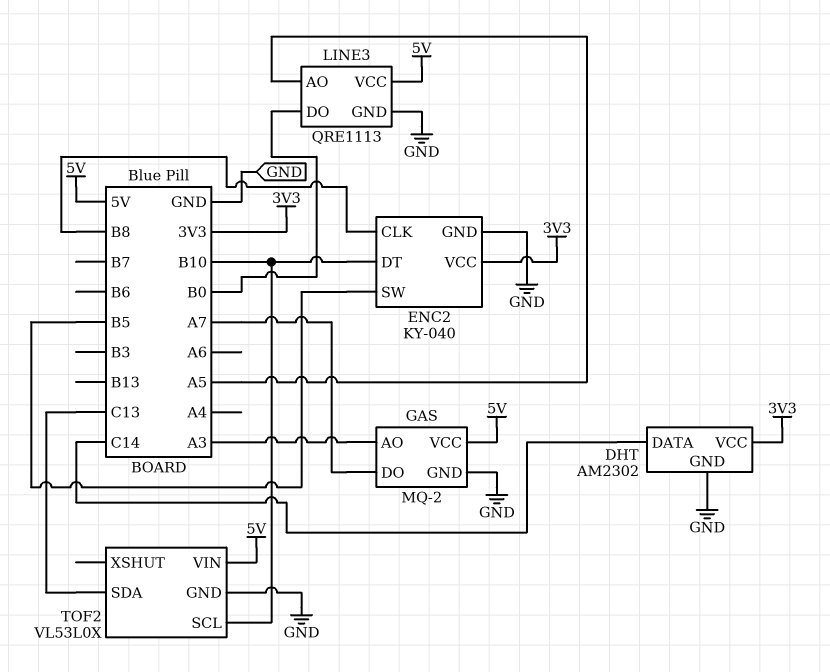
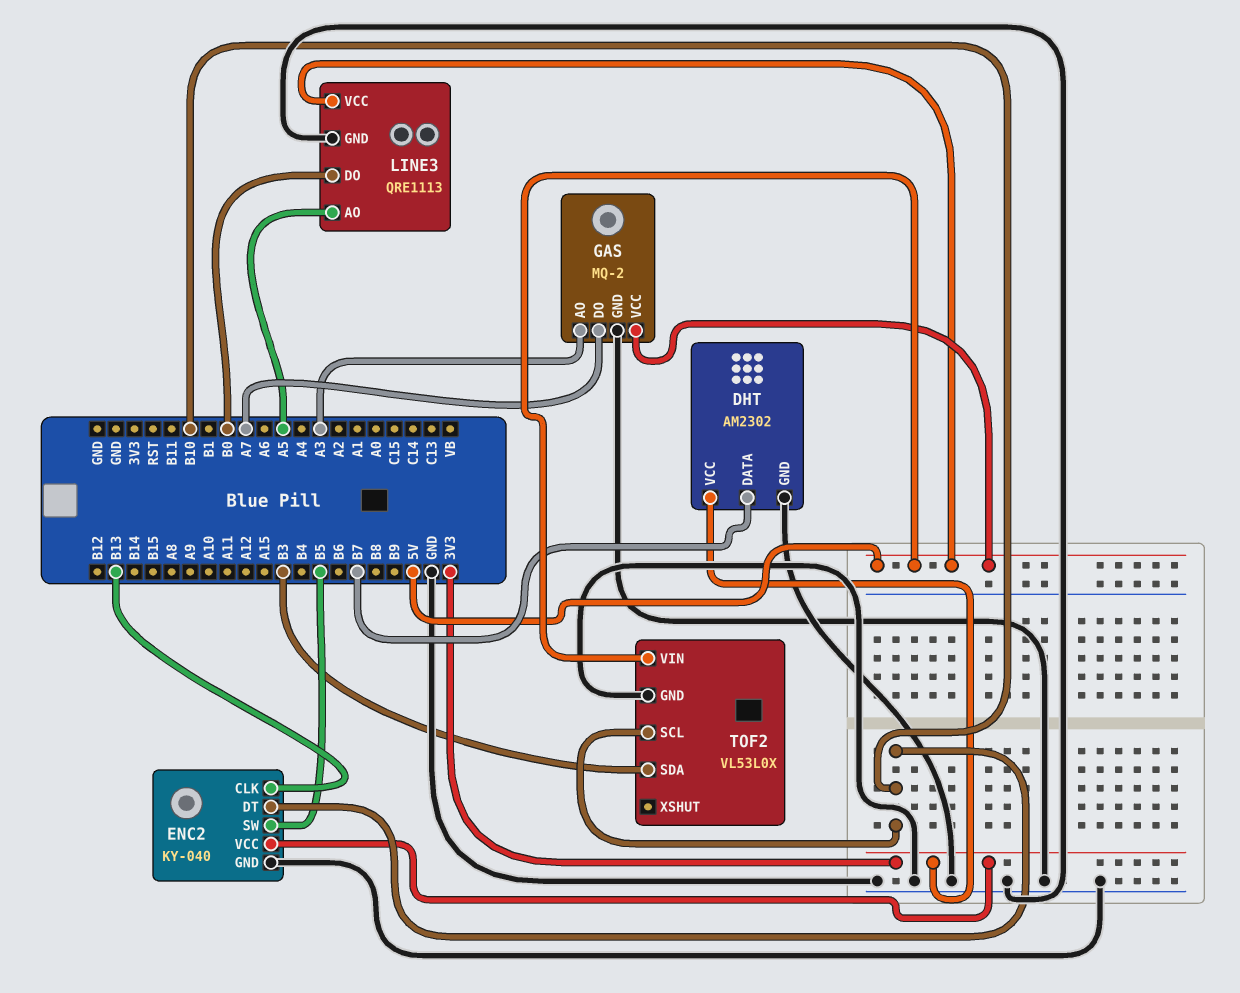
DHT pin DATA: C14 -> B7
ENC2 pin CLK: B8 -> B13
TOF2 pin SDA: C13 -> B3

